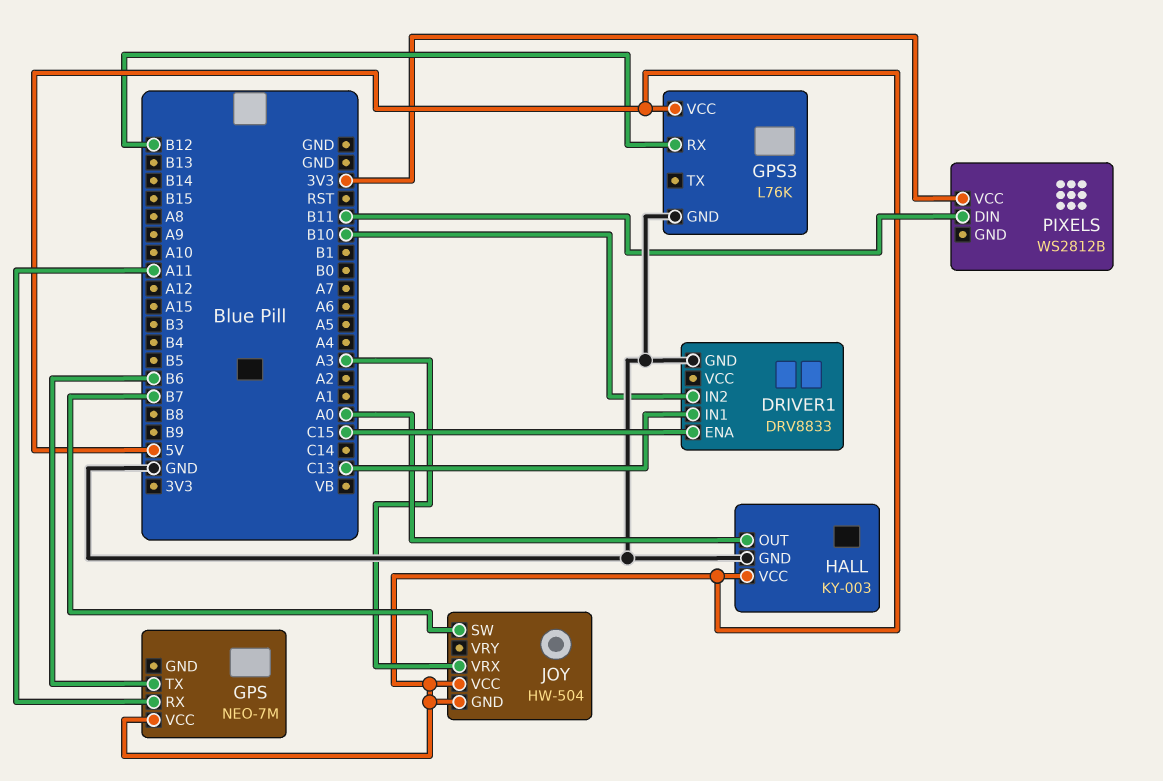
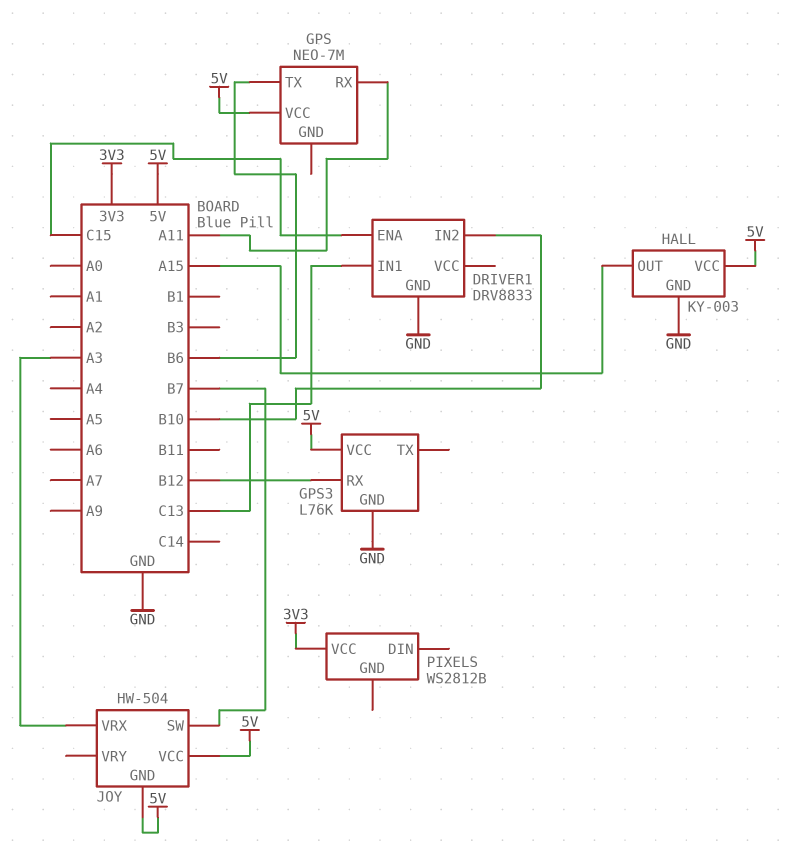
HALL pin OUT: A0 -> A15
PIXELS pin DIN: B11 -> none

